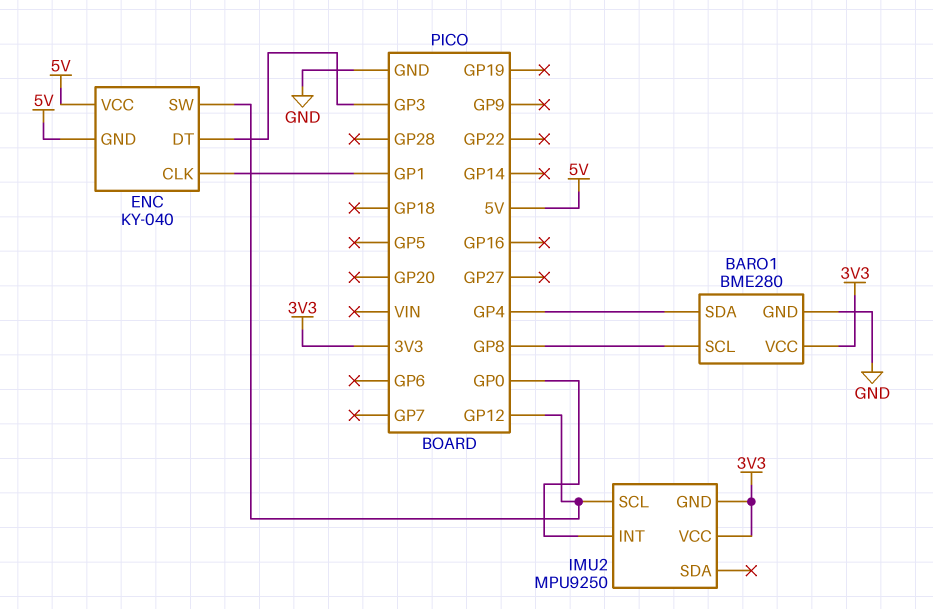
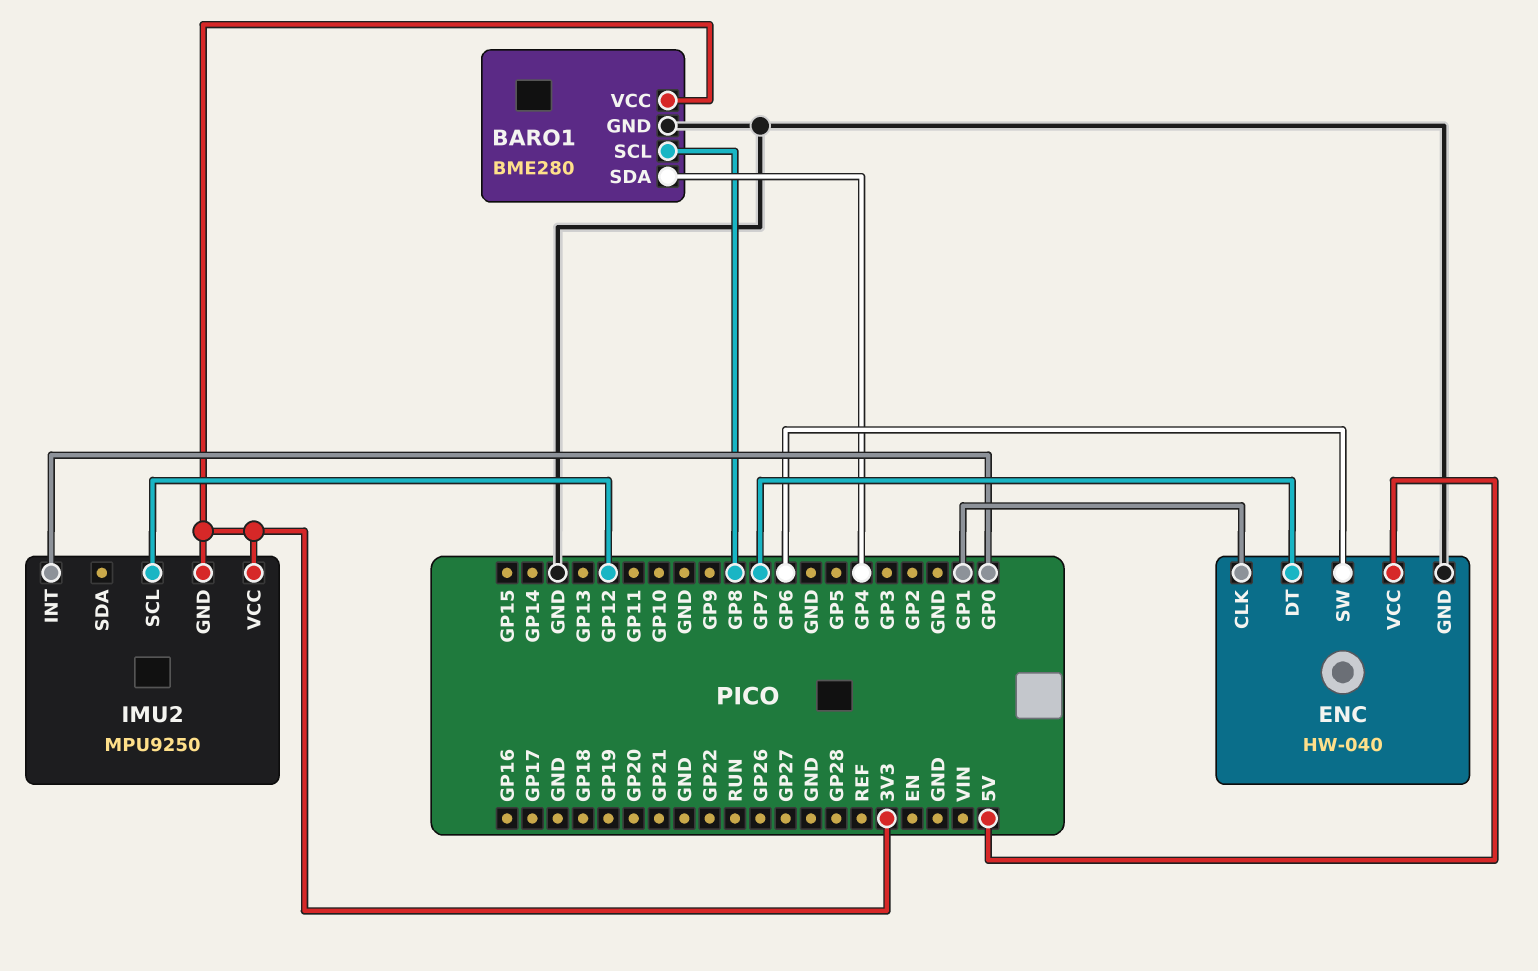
ENC: KY-040 -> HW-040
ENC pin DT: GP3 -> GP7
ENC pin GND: 5V -> GND
ENC pin SW: GP12 -> GP6

